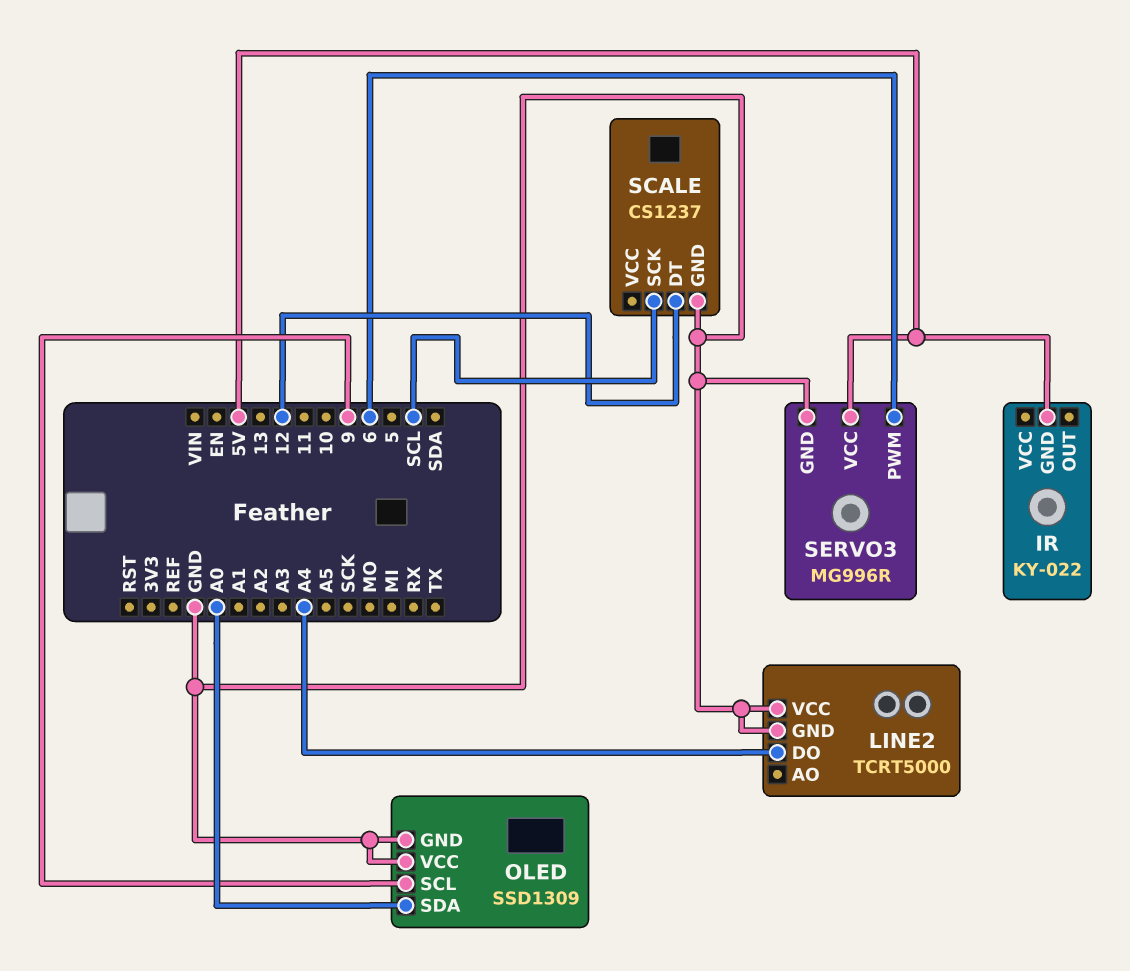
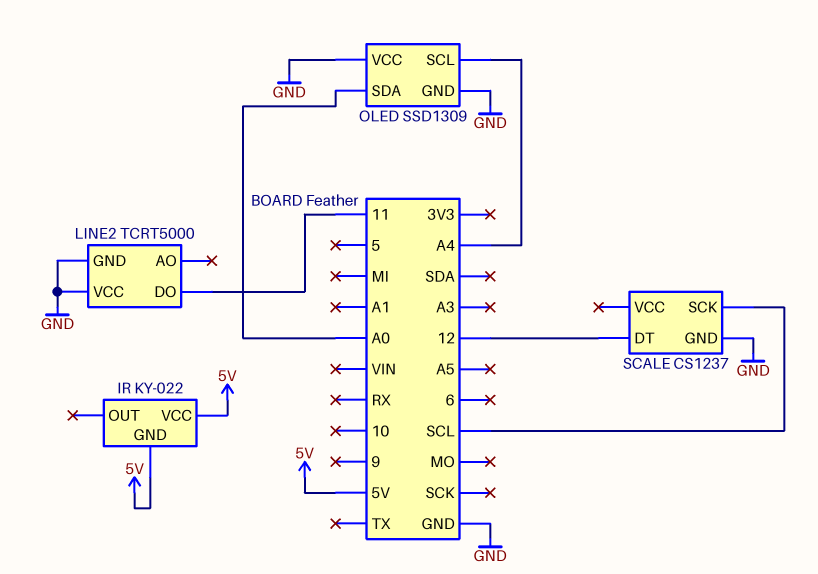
IR pin VCC: none -> 5V
LINE2 pin DO: A4 -> 11
OLED pin SCL: 9 -> A4
SERVO3: MG996R -> none
SERVO3 pin GND: GND -> none
SERVO3 pin PWM: 6 -> none
SERVO3 pin VCC: 5V -> none

